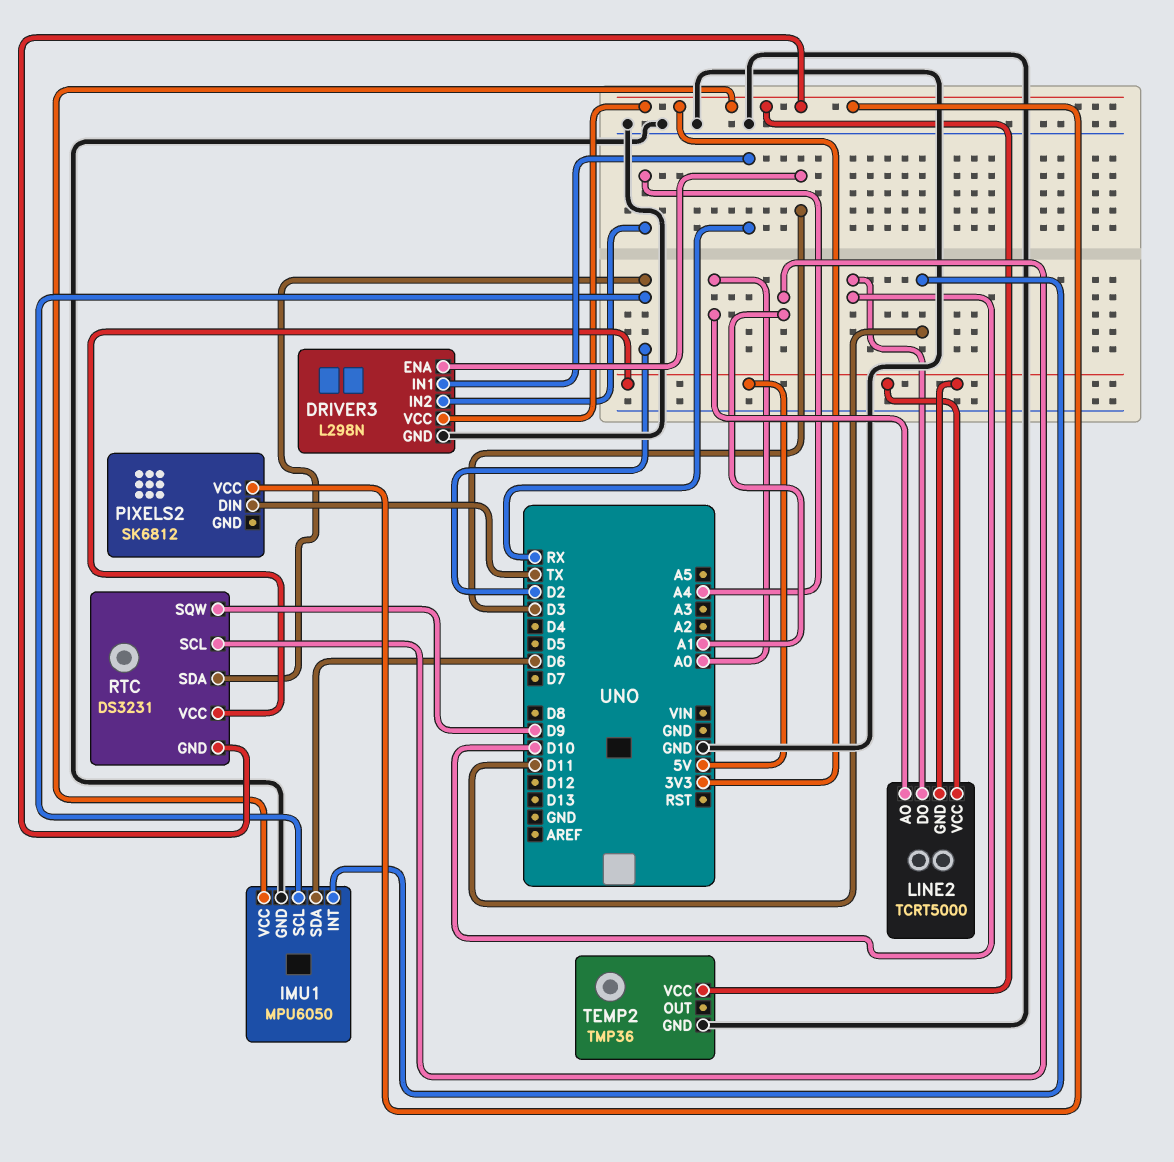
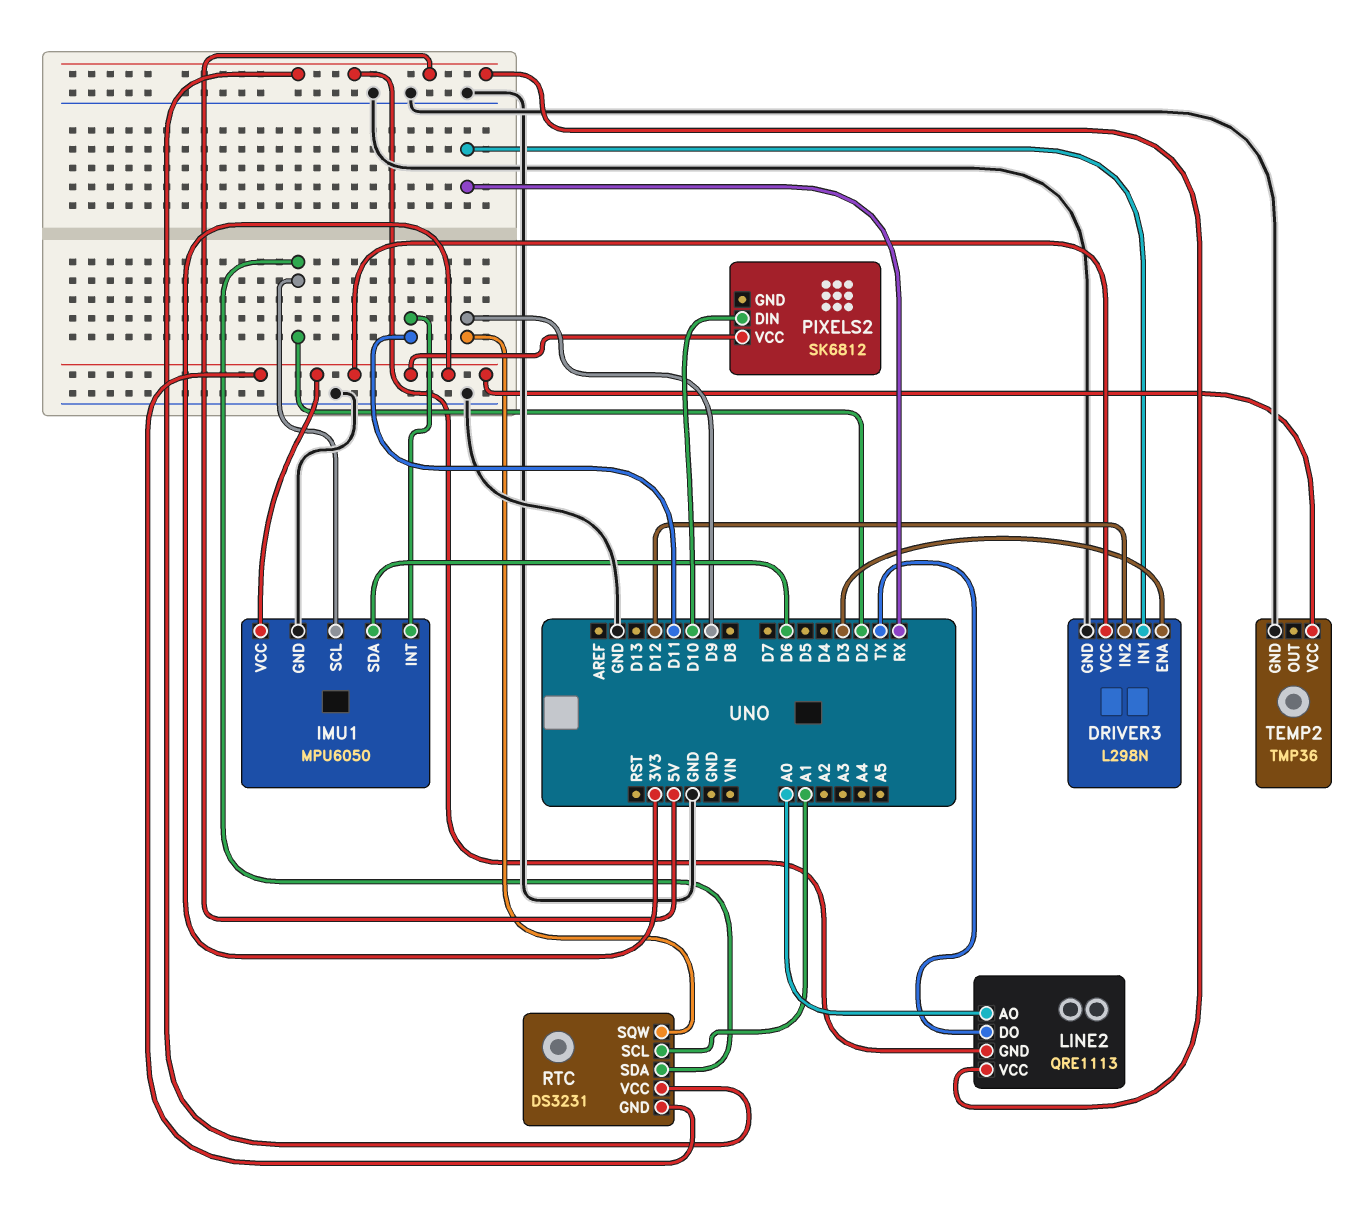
DRIVER3 pin IN2: A4 -> D12
LINE2: TCRT5000 -> QRE1113
LINE2 pin DO: D10 -> TX
PIXELS2 pin DIN: TX -> D10

